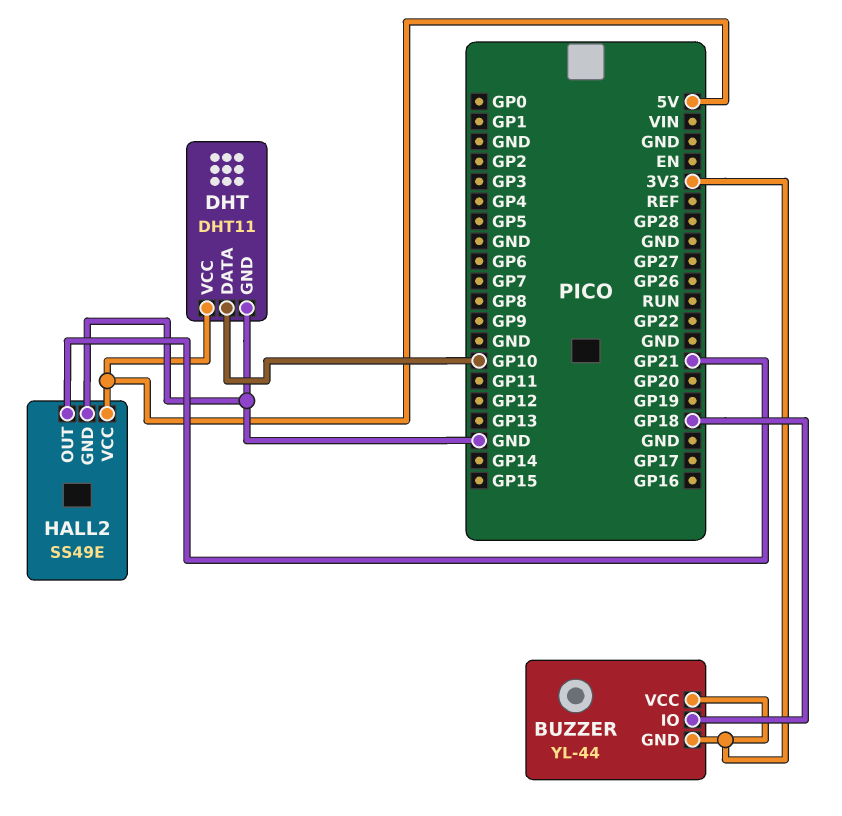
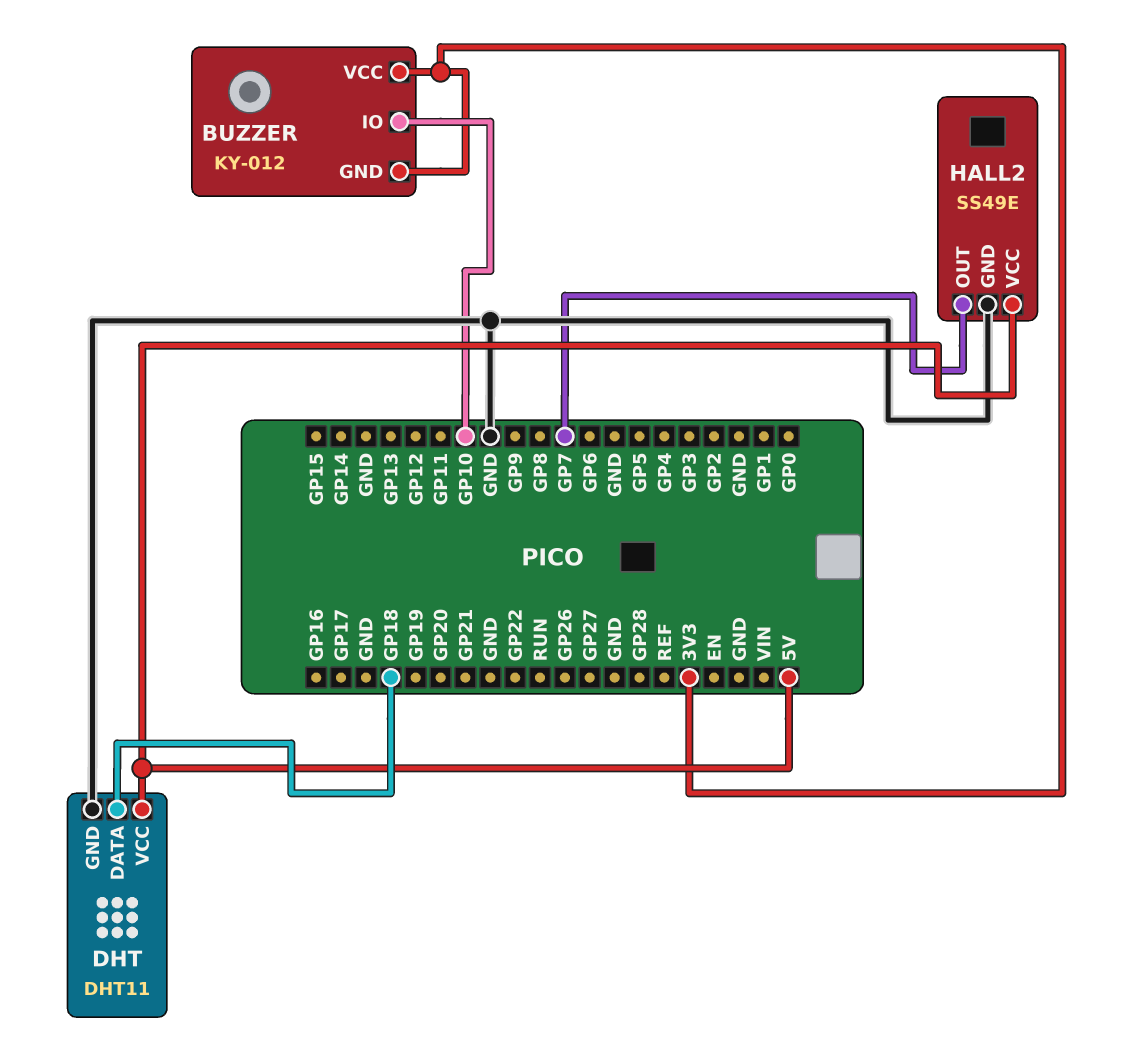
BUZZER: YL-44 -> KY-012
BUZZER pin IO: GP18 -> GP10
DHT pin DATA: GP10 -> GP18
HALL2 pin OUT: GP21 -> GP7

